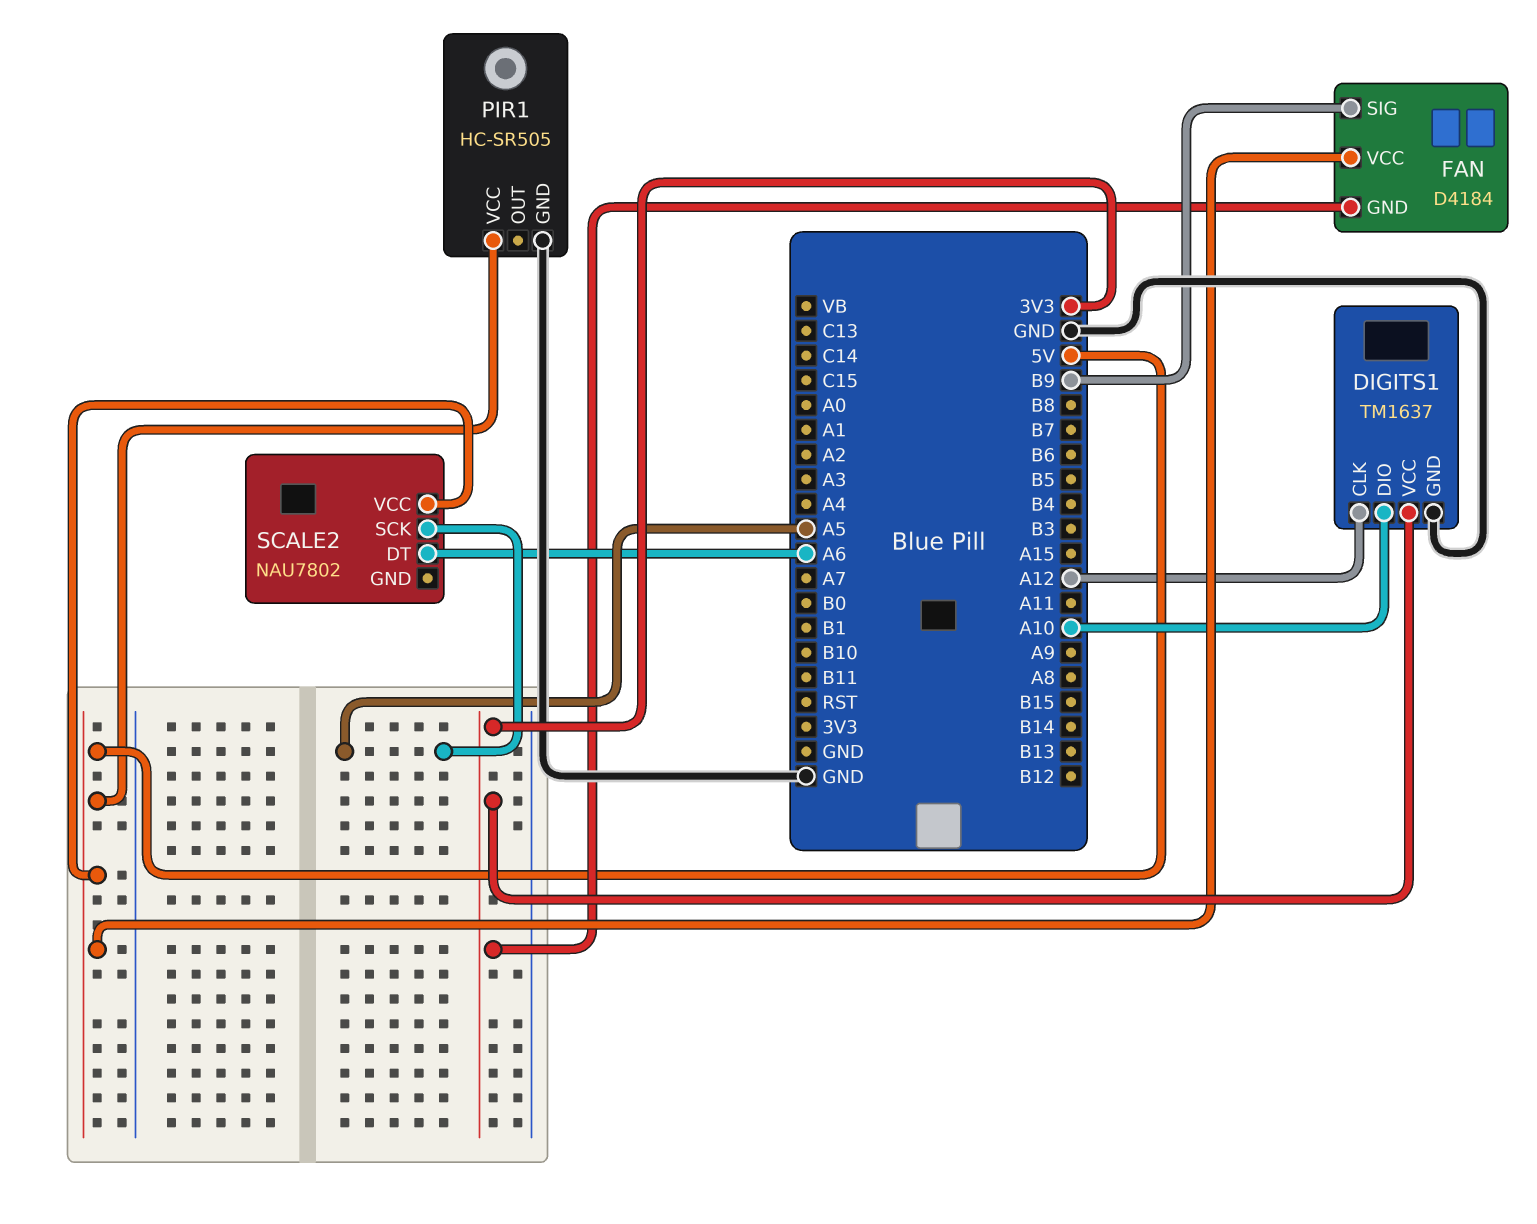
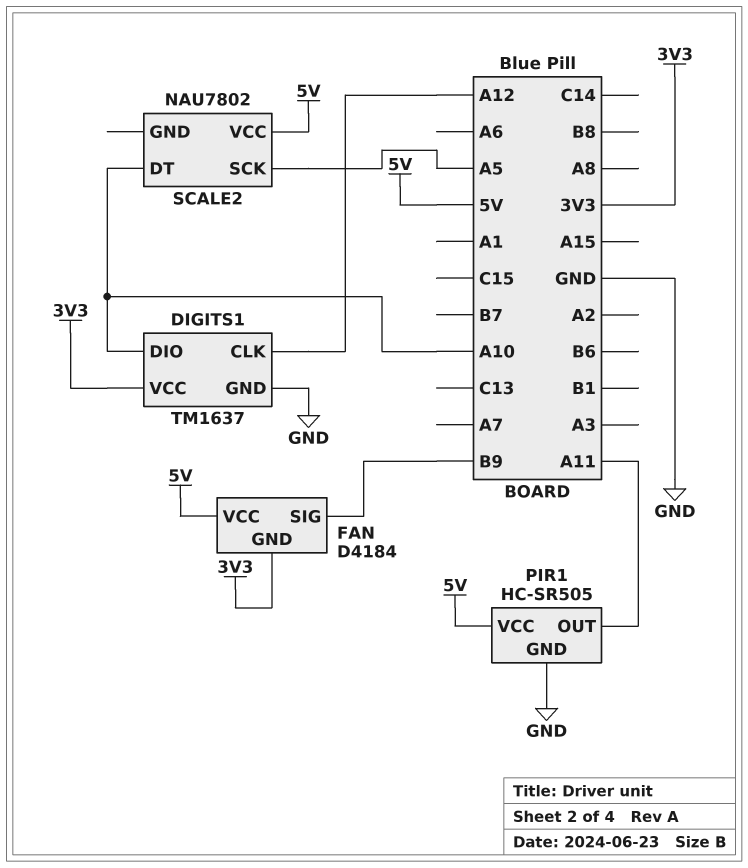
PIR1 pin OUT: none -> A11
SCALE2 pin DT: A6 -> A10

